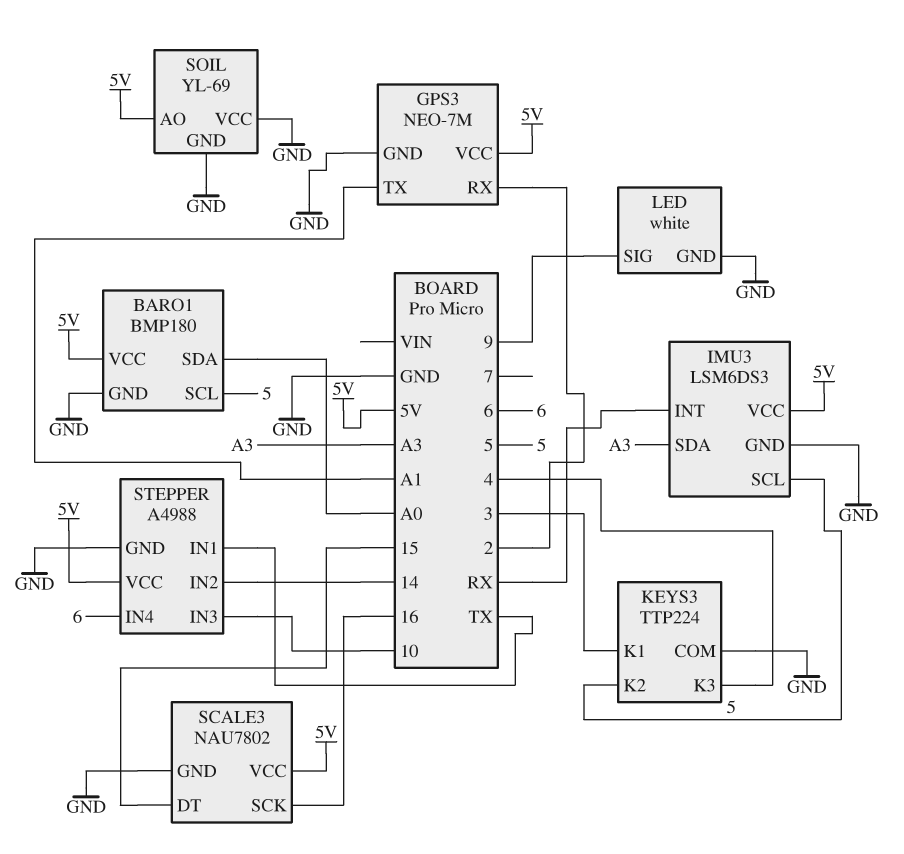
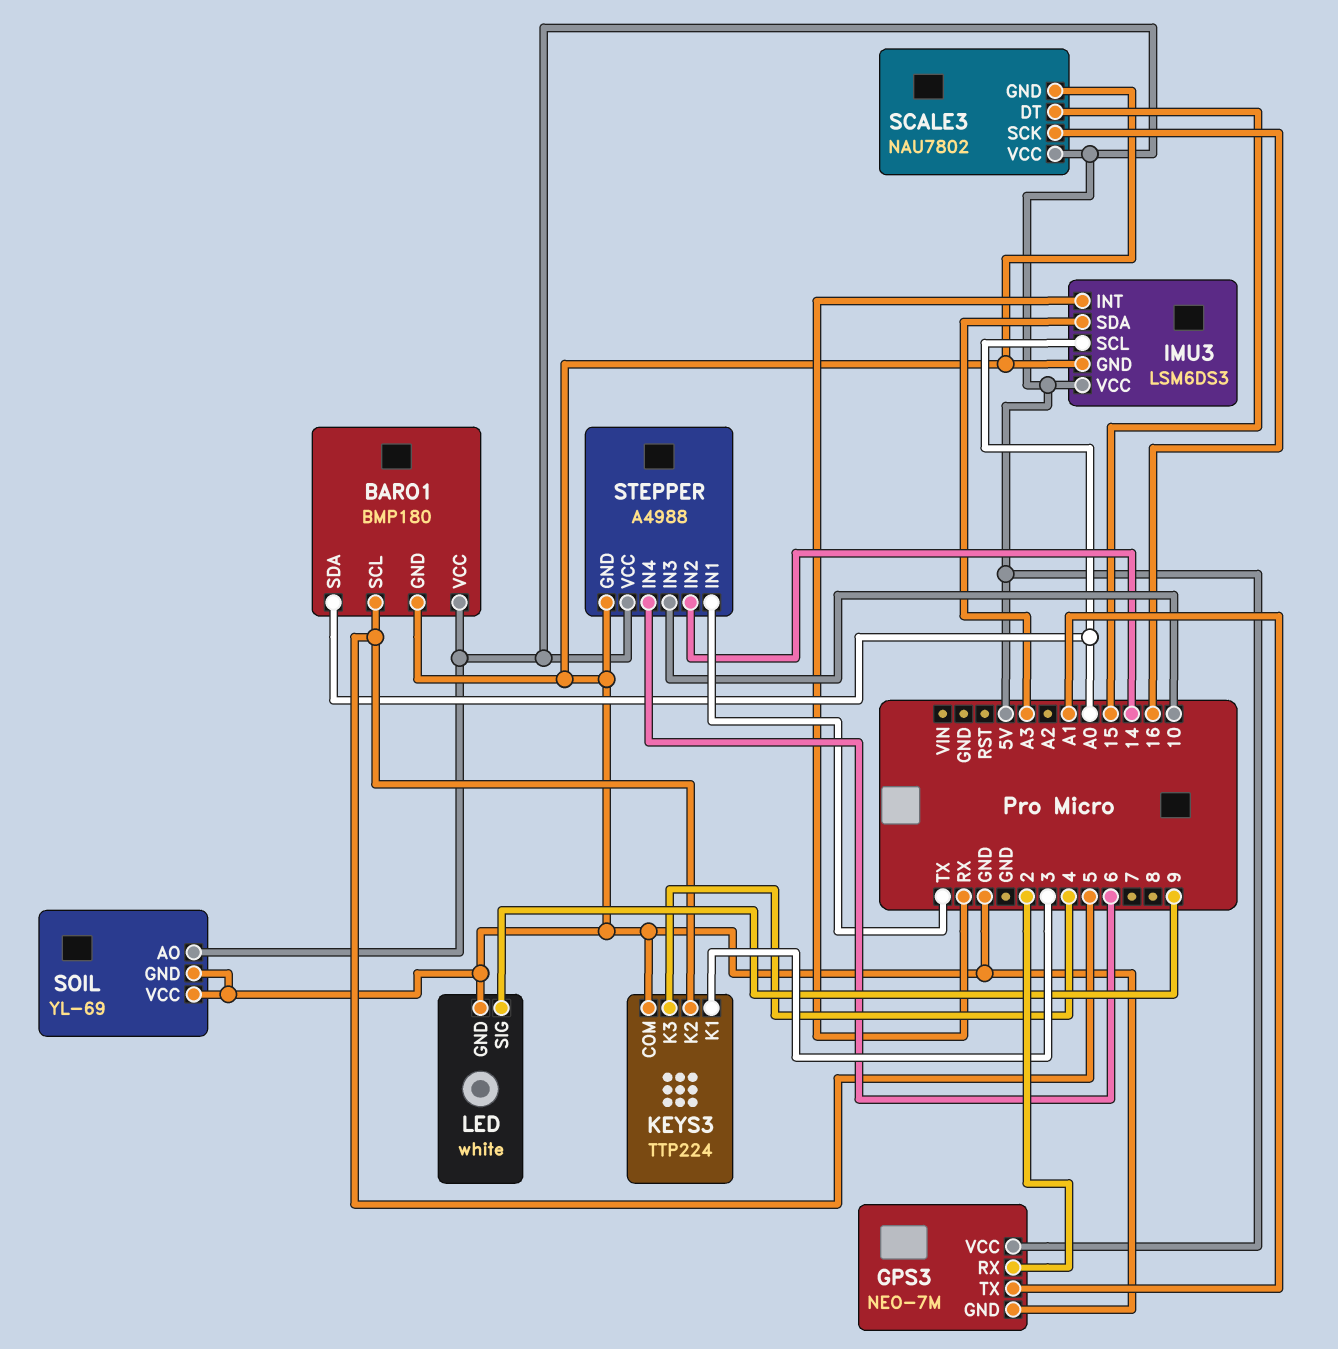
IMU3 pin SCL: 5 -> A0

